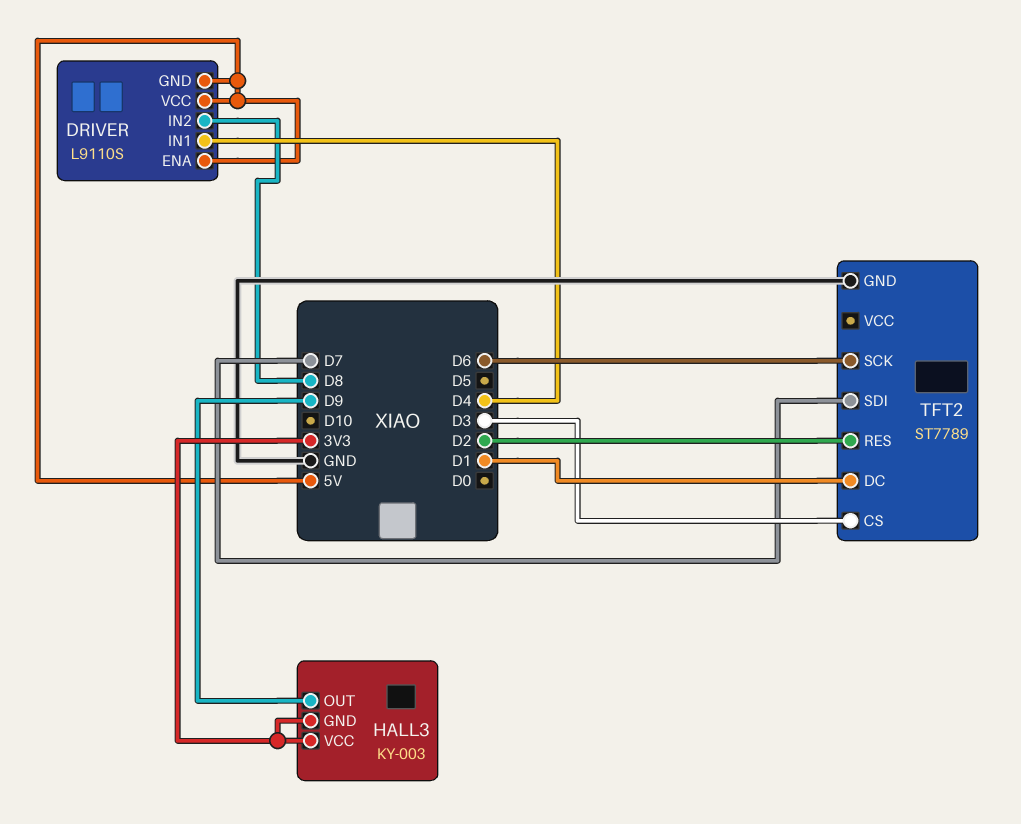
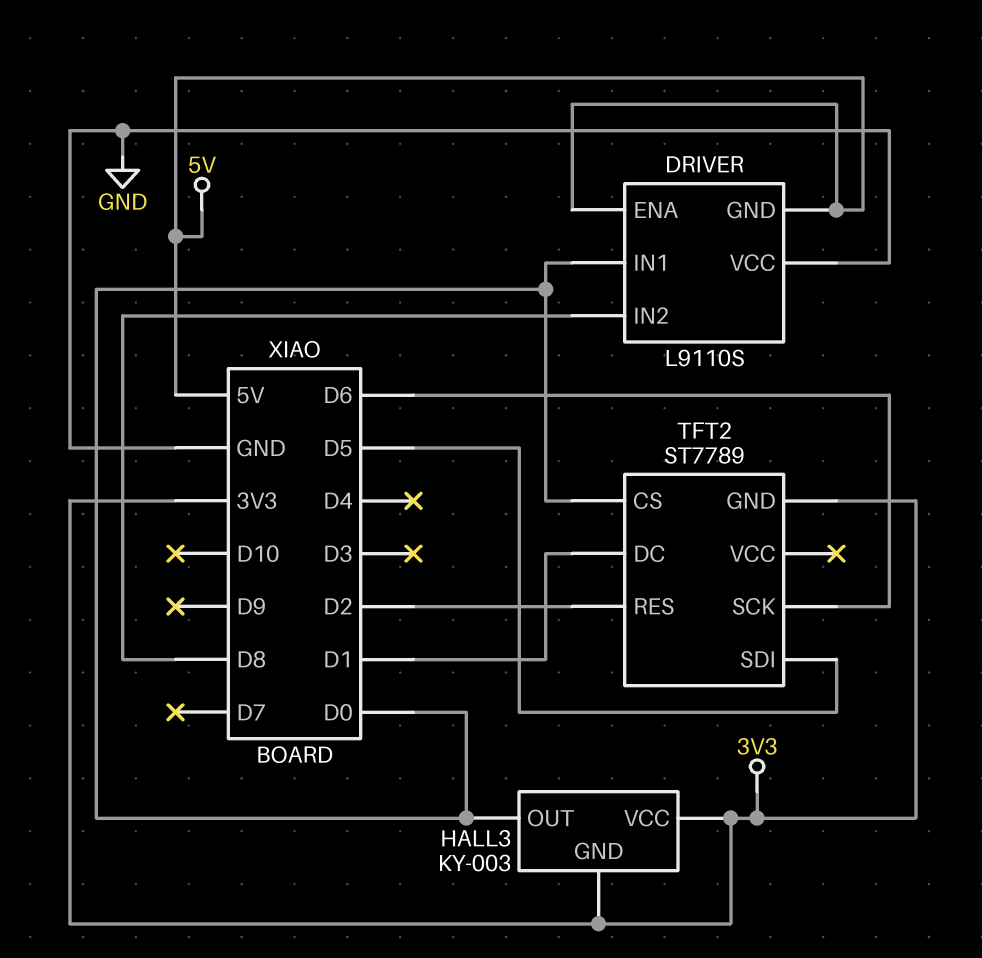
DRIVER pin IN1: D4 -> D0
DRIVER pin VCC: 5V -> GND
HALL3 pin OUT: D9 -> D0
TFT2 pin CS: D3 -> D0
TFT2 pin GND: GND -> 3V3
TFT2 pin SDI: D7 -> D5

